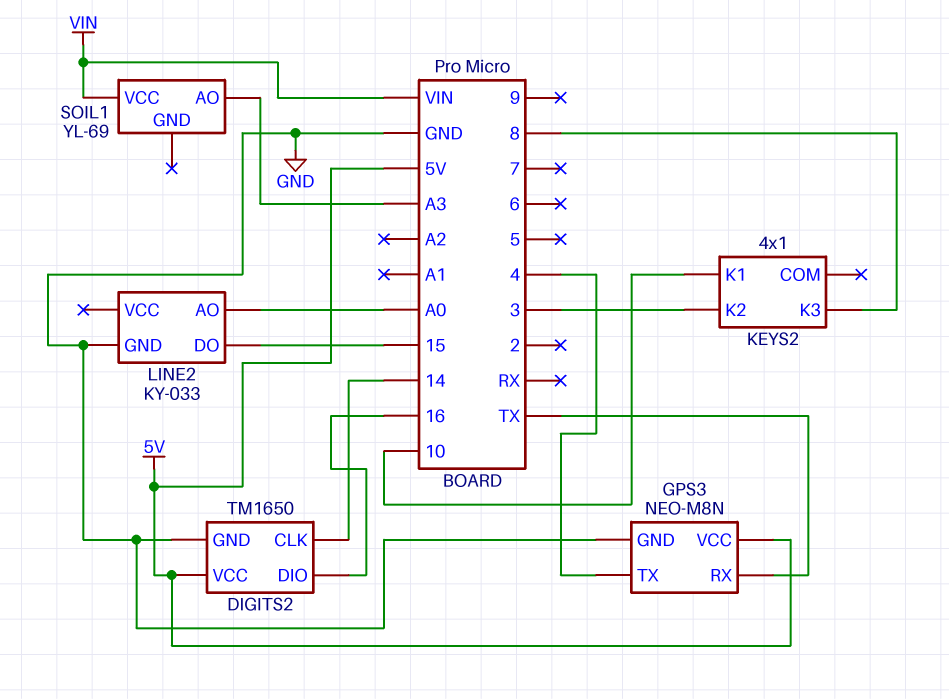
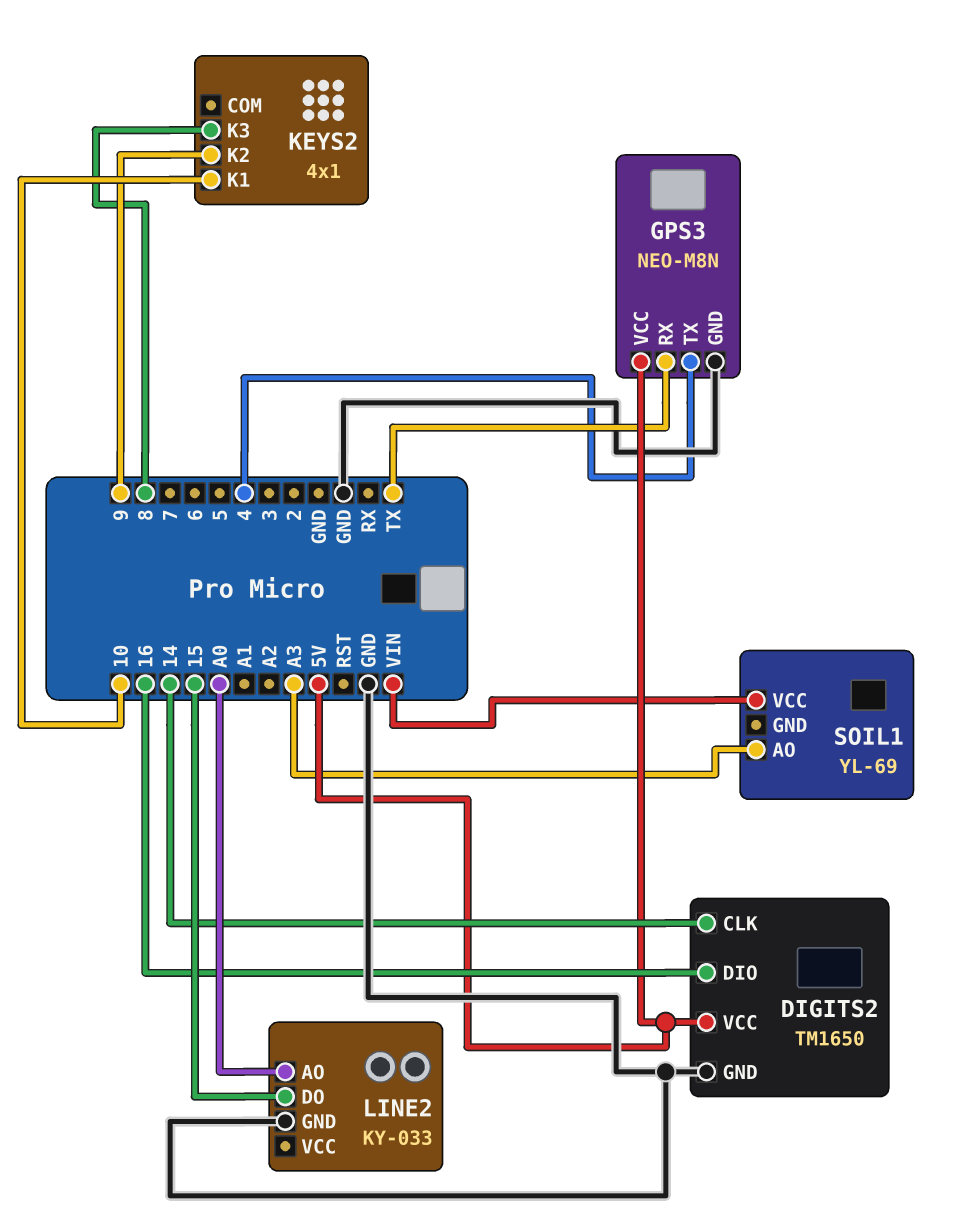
KEYS2 pin K2: 3 -> 9

